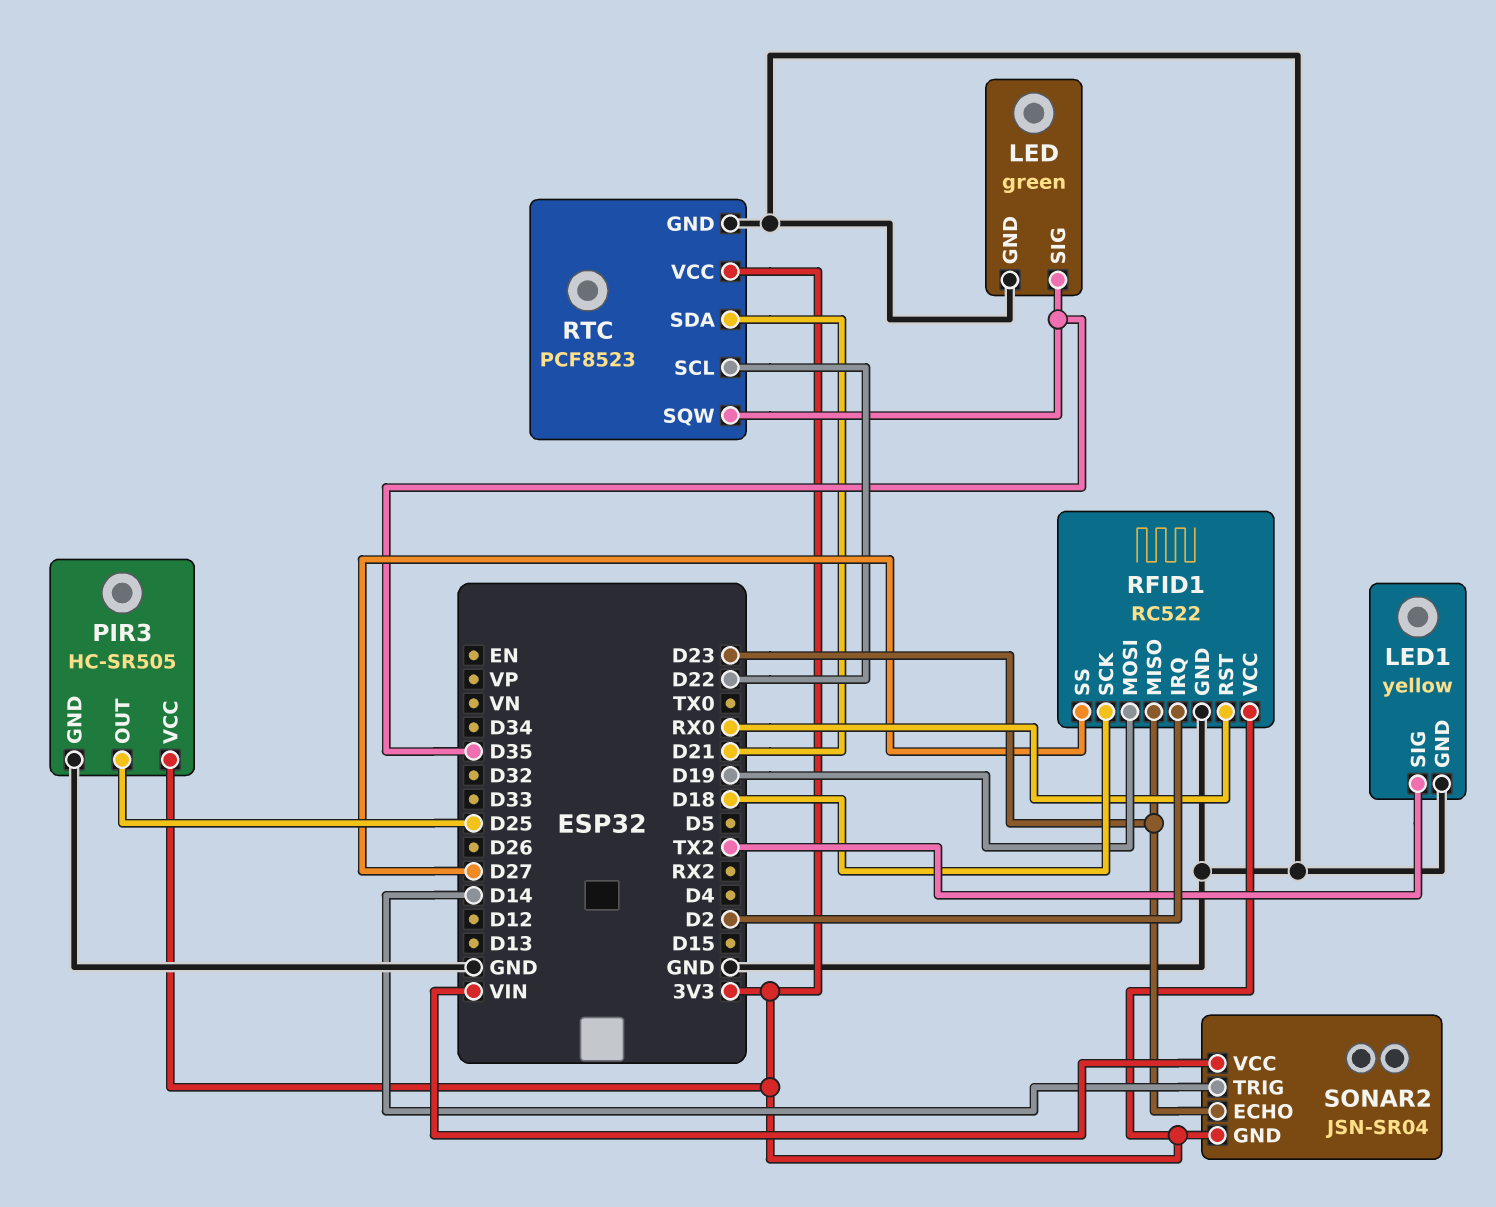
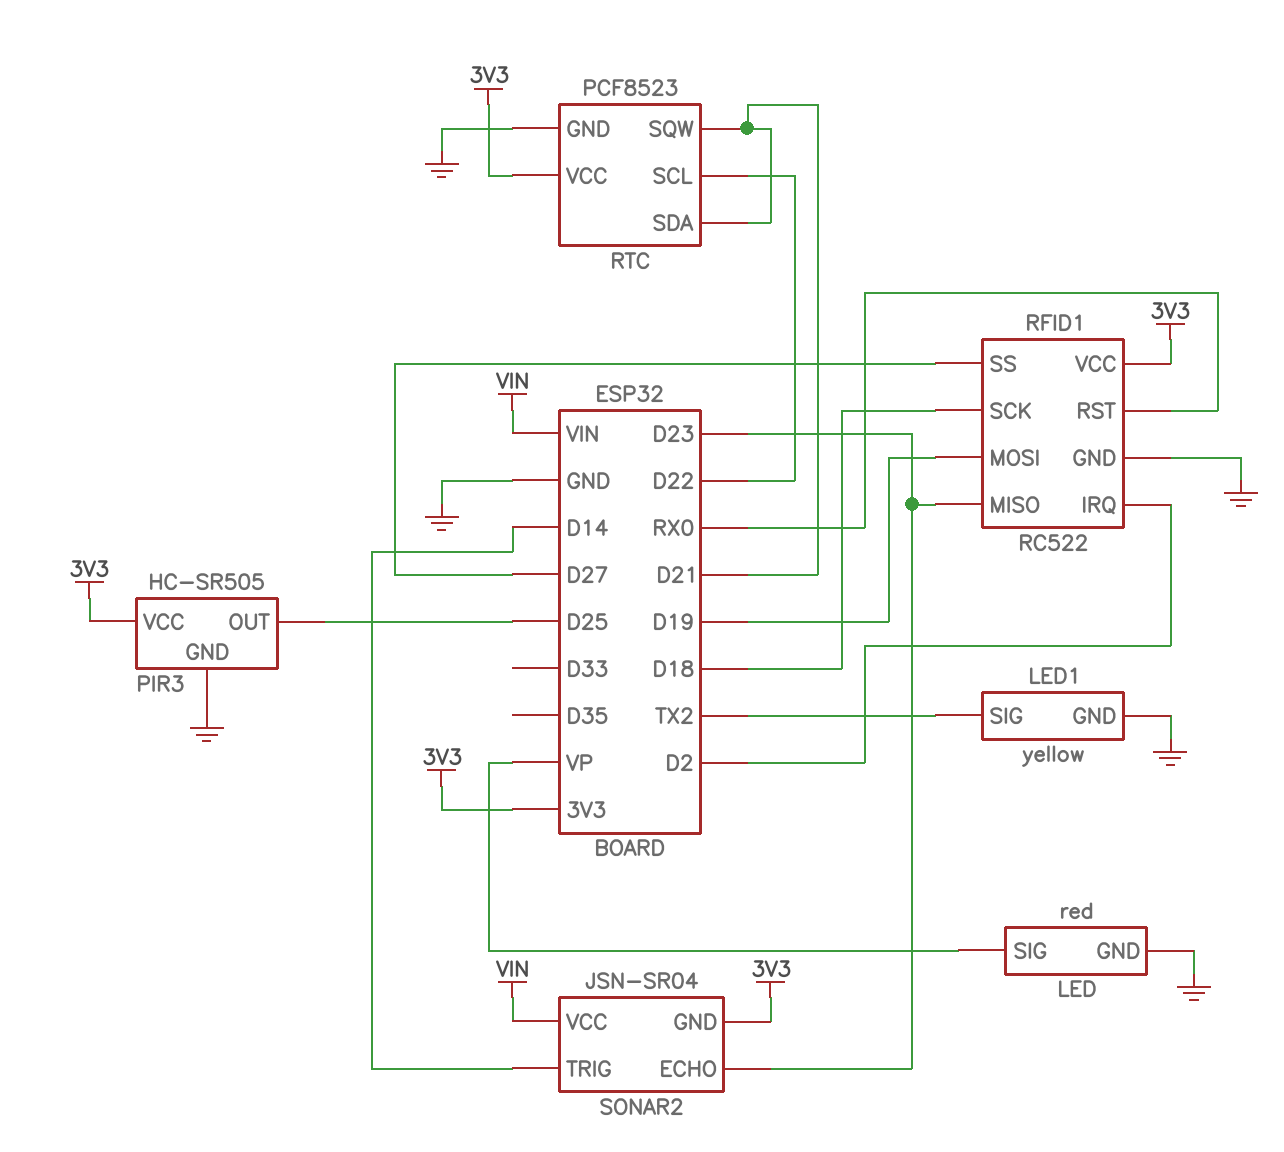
LED: green -> red
LED pin SIG: D35 -> VP
RTC pin SQW: D35 -> D21

